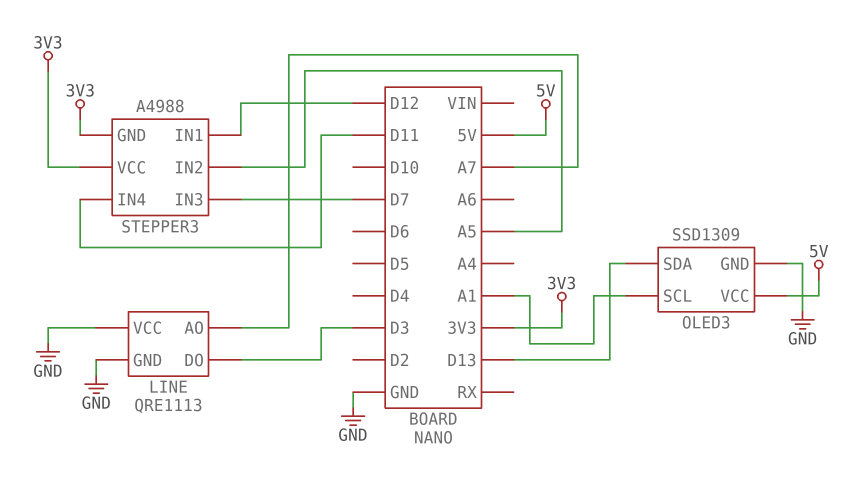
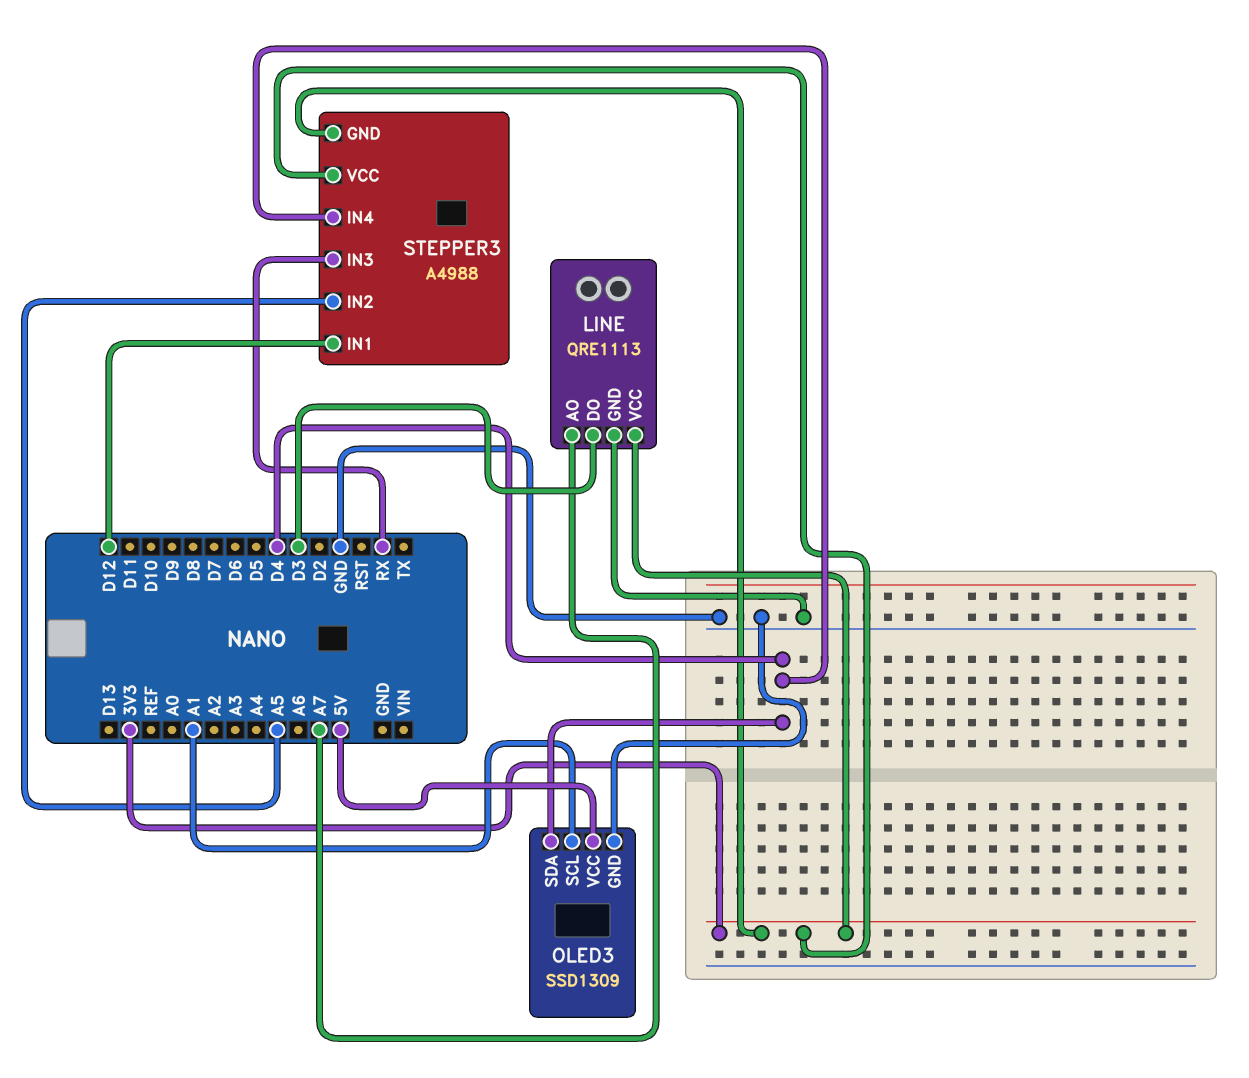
LINE pin VCC: GND -> 3V3
OLED3 pin SDA: D13 -> D4
STEPPER3 pin IN3: D7 -> RX
STEPPER3 pin IN4: D11 -> D4

